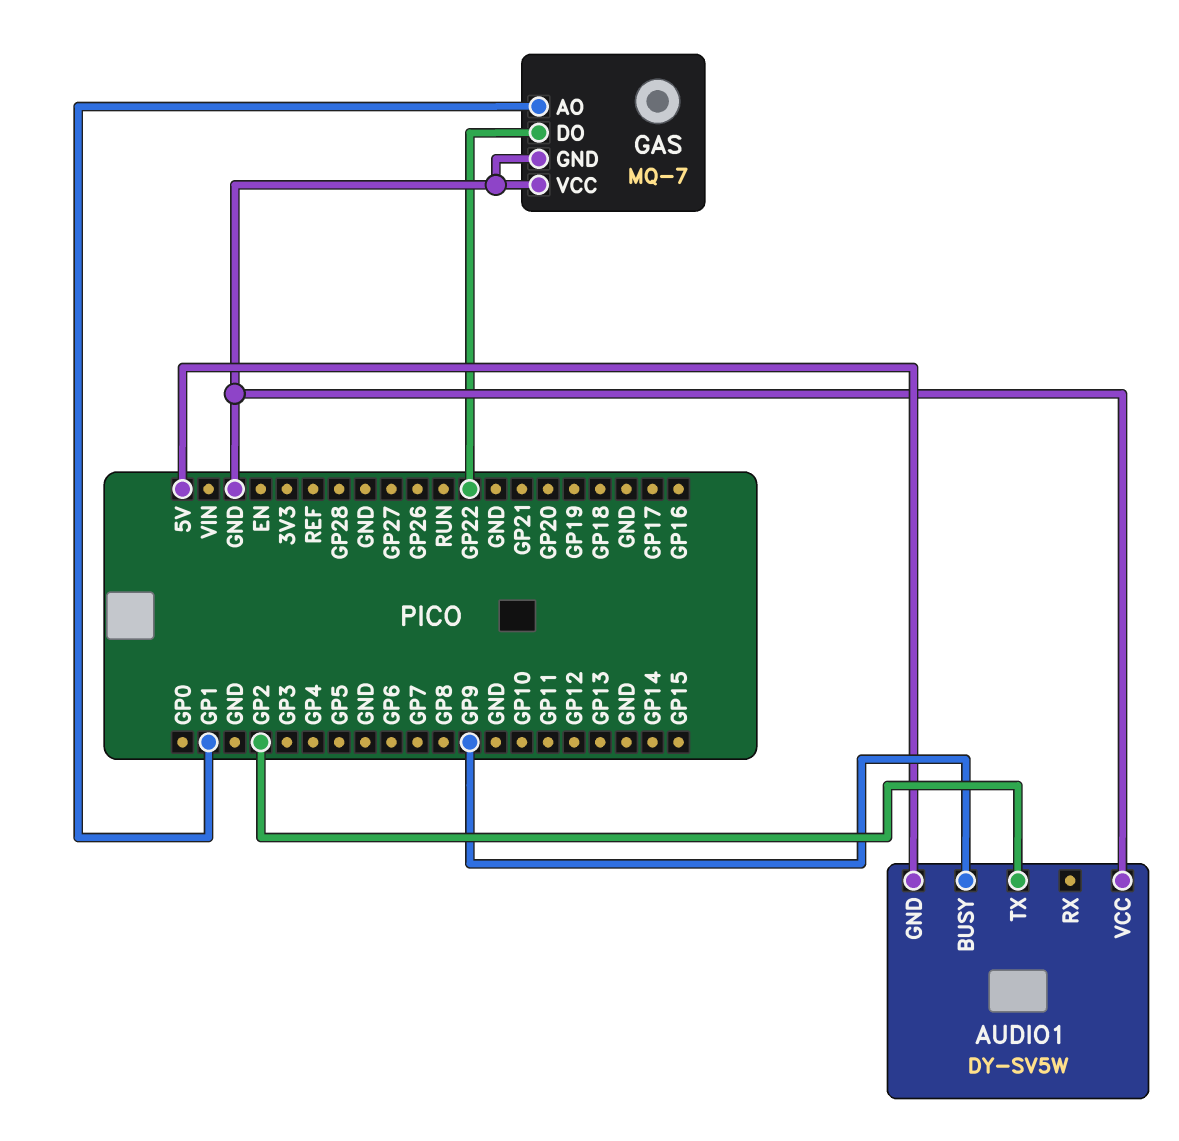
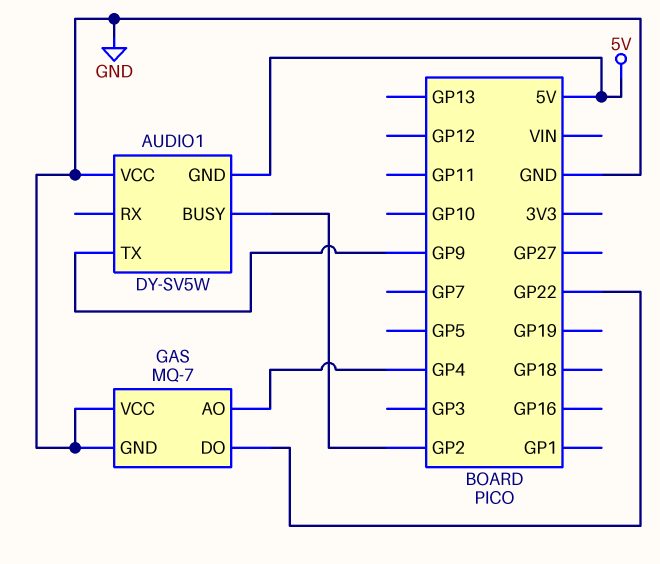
AUDIO1 pin BUSY: GP9 -> GP2
AUDIO1 pin TX: GP2 -> GP9
GAS pin AO: GP1 -> GP4

